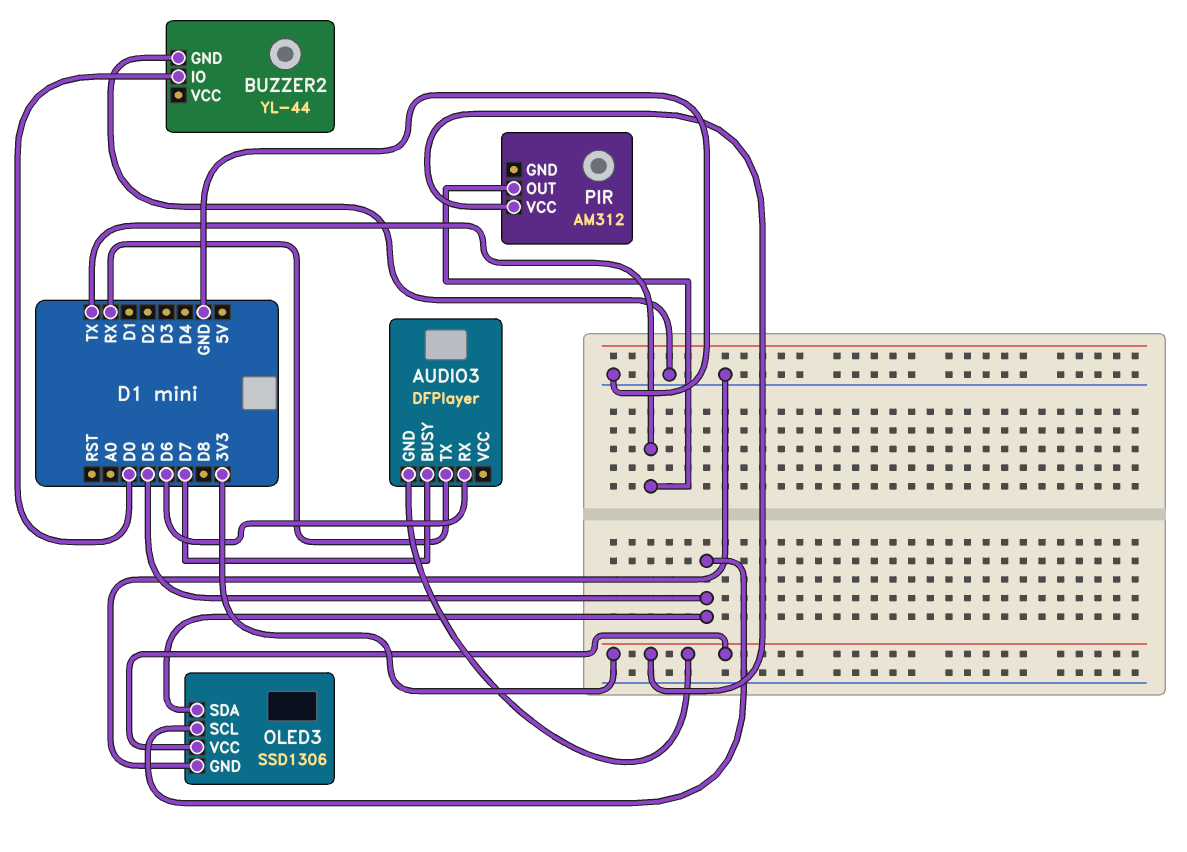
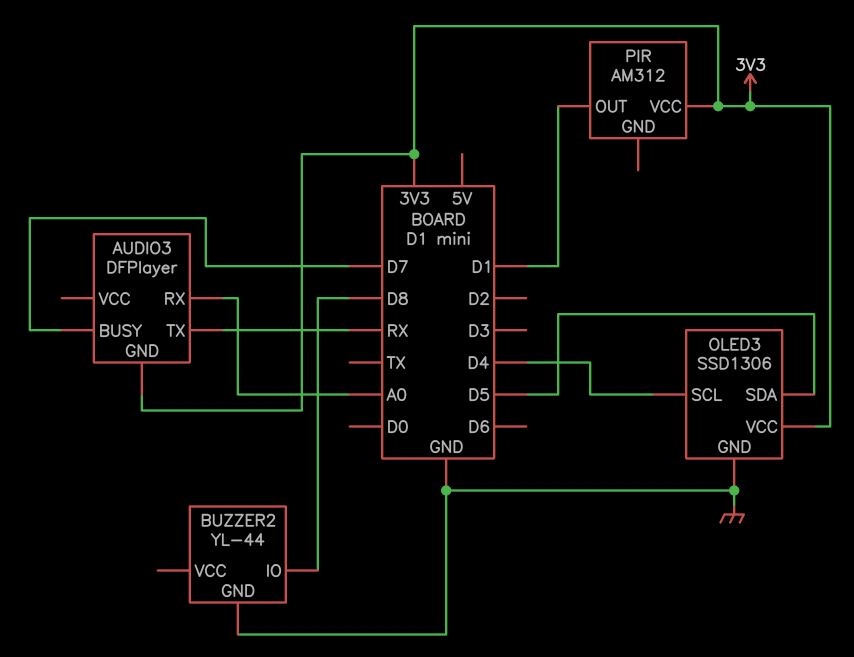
AUDIO3 pin RX: D6 -> A0
BUZZER2 pin IO: D0 -> D8
OLED3 pin SCL: D5 -> D4
PIR pin OUT: TX -> D1

